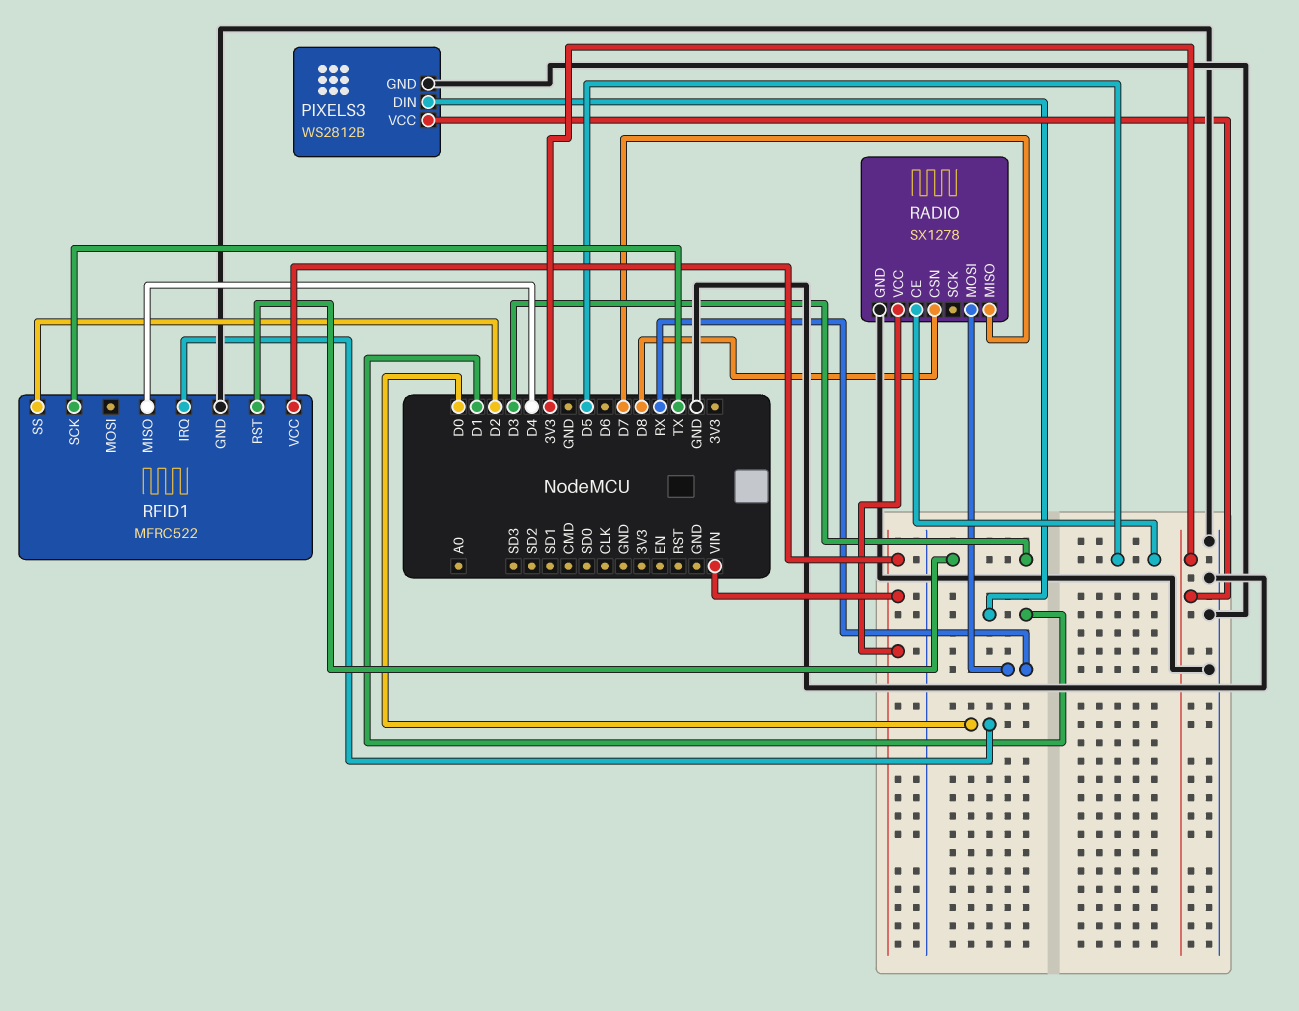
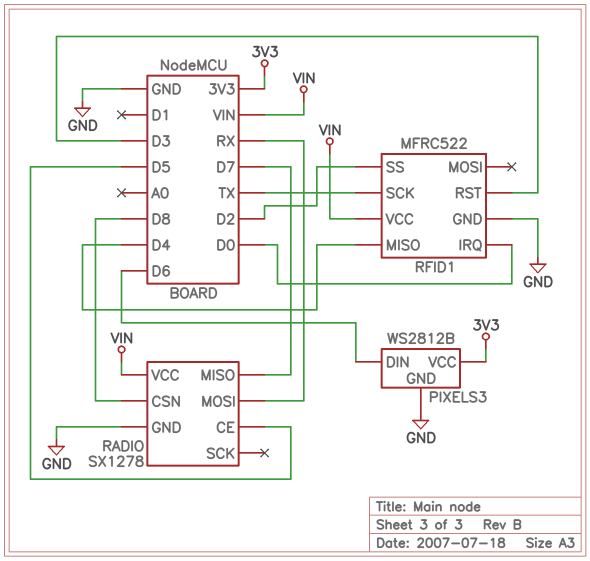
PIXELS3 pin DIN: D1 -> D6

